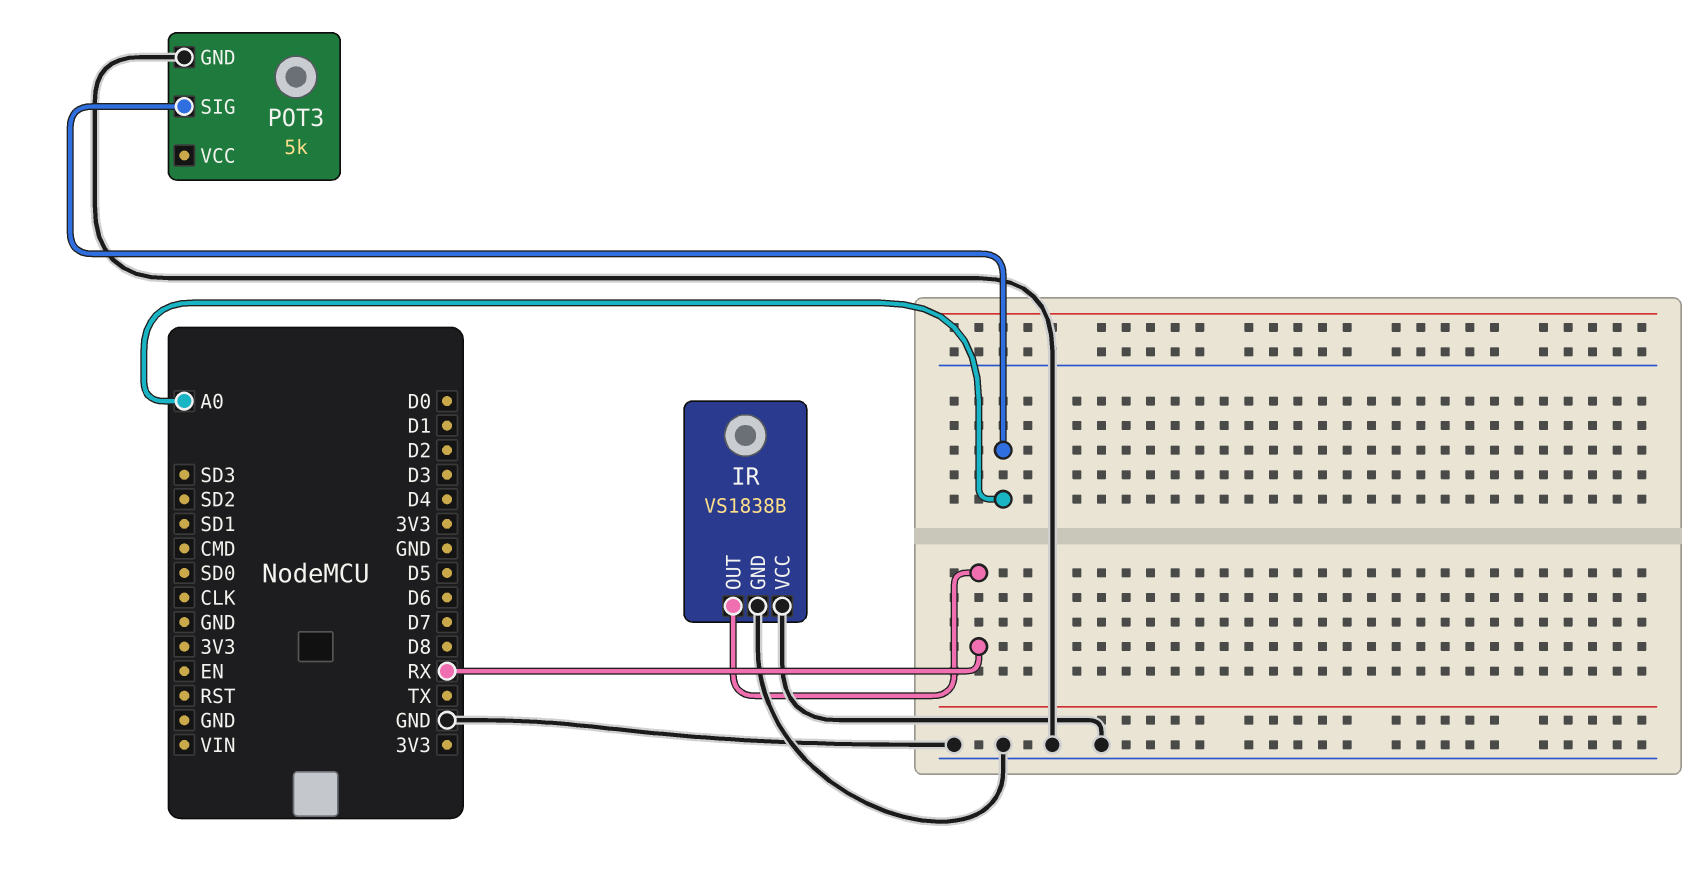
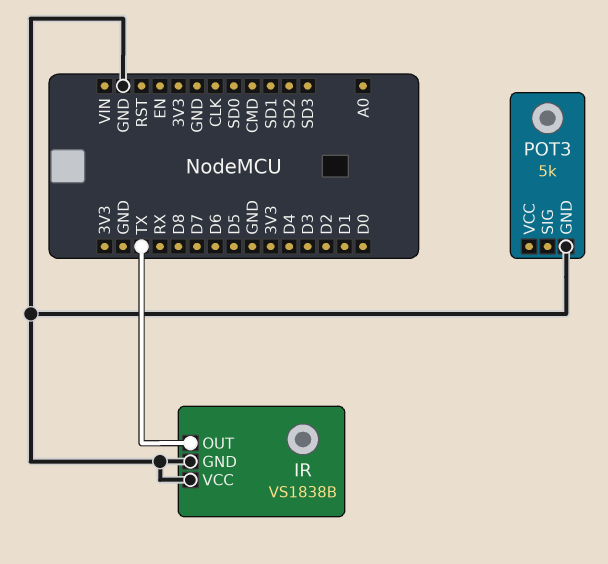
IR pin OUT: RX -> TX
POT3 pin SIG: A0 -> none

